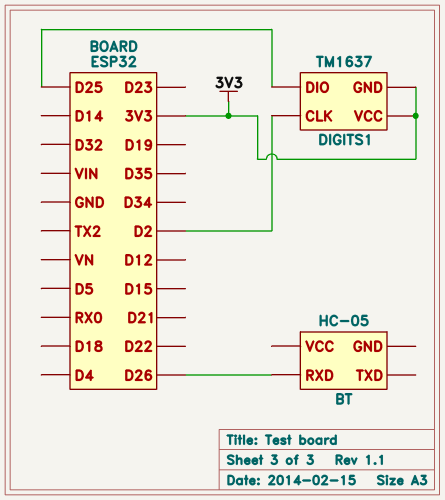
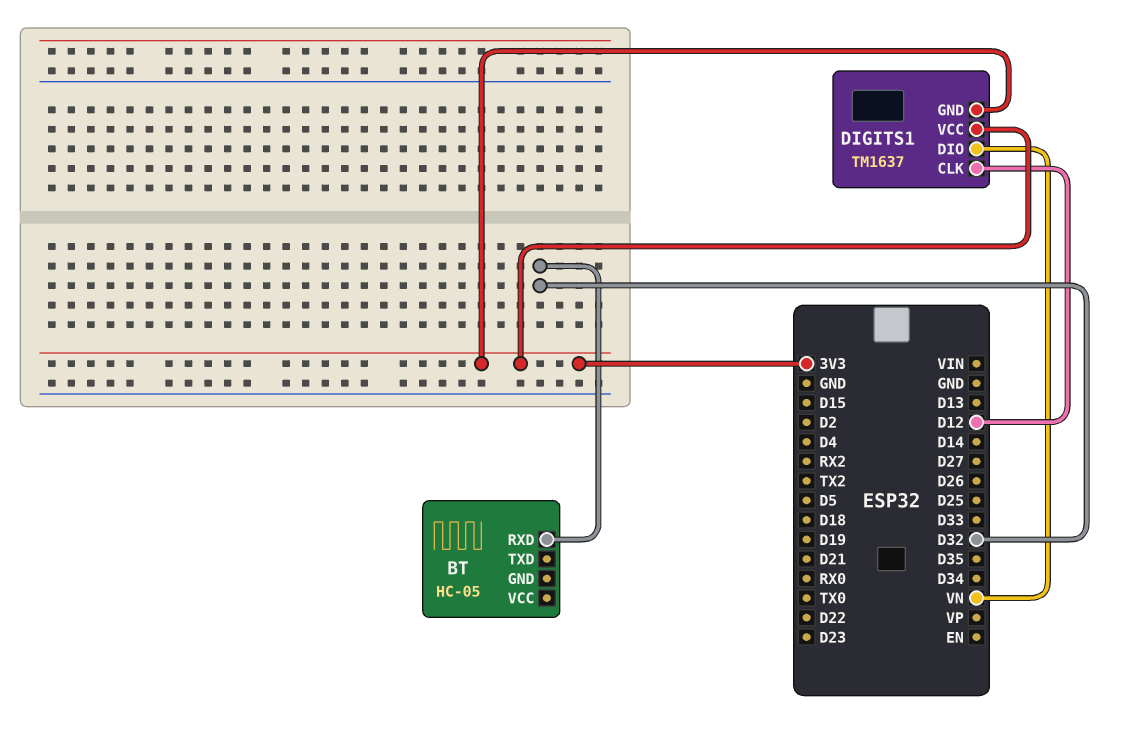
BT pin RXD: D26 -> D32
DIGITS1 pin CLK: D2 -> D12
DIGITS1 pin DIO: D25 -> VN

